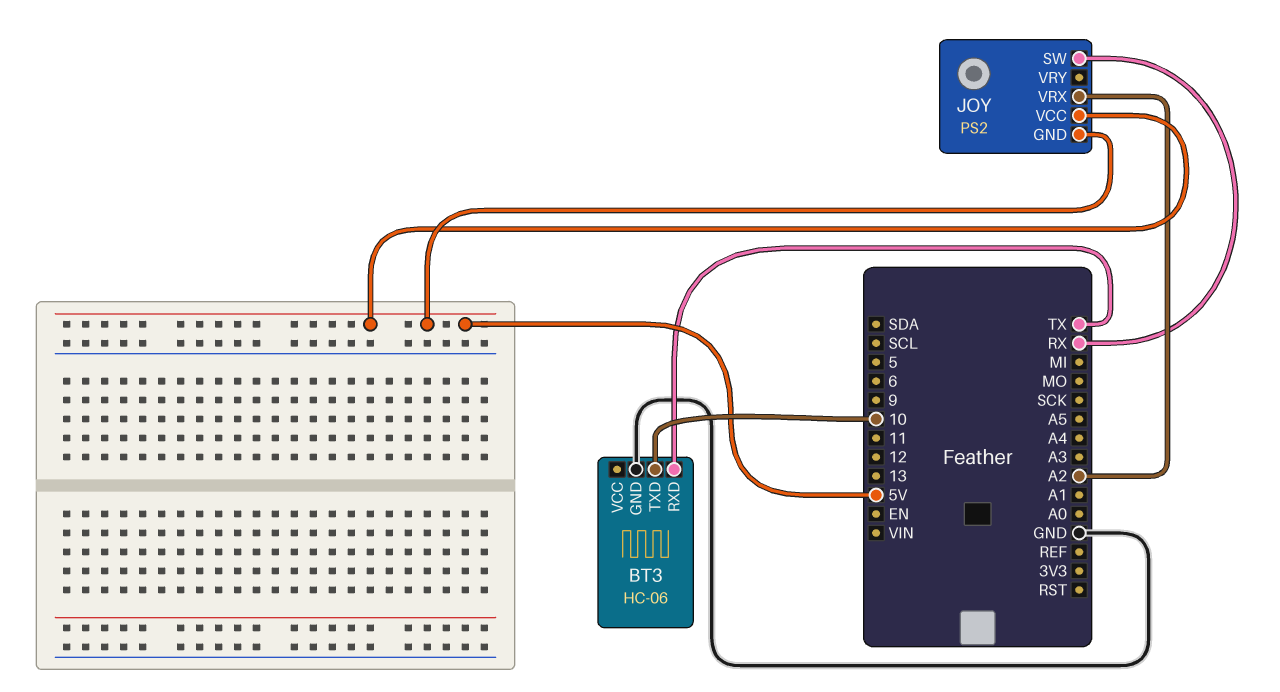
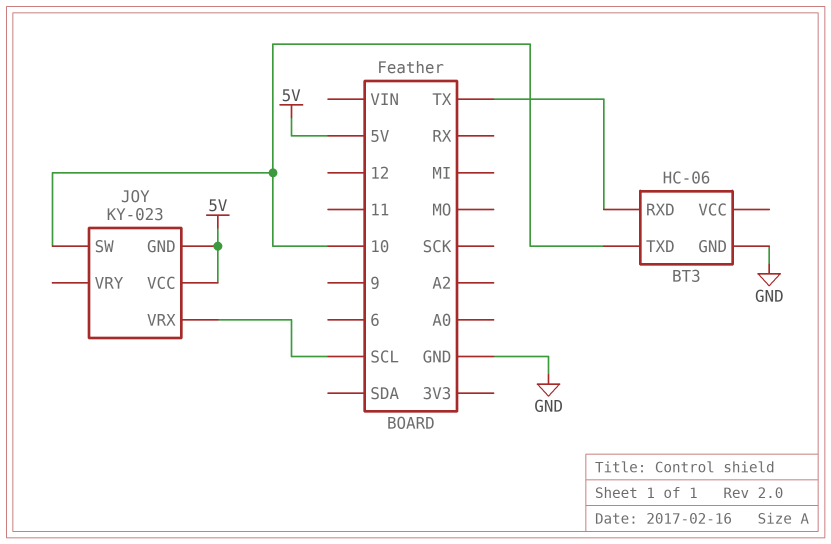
JOY: PS2 -> KY-023
JOY pin SW: RX -> 10
JOY pin VRX: A2 -> SCL

